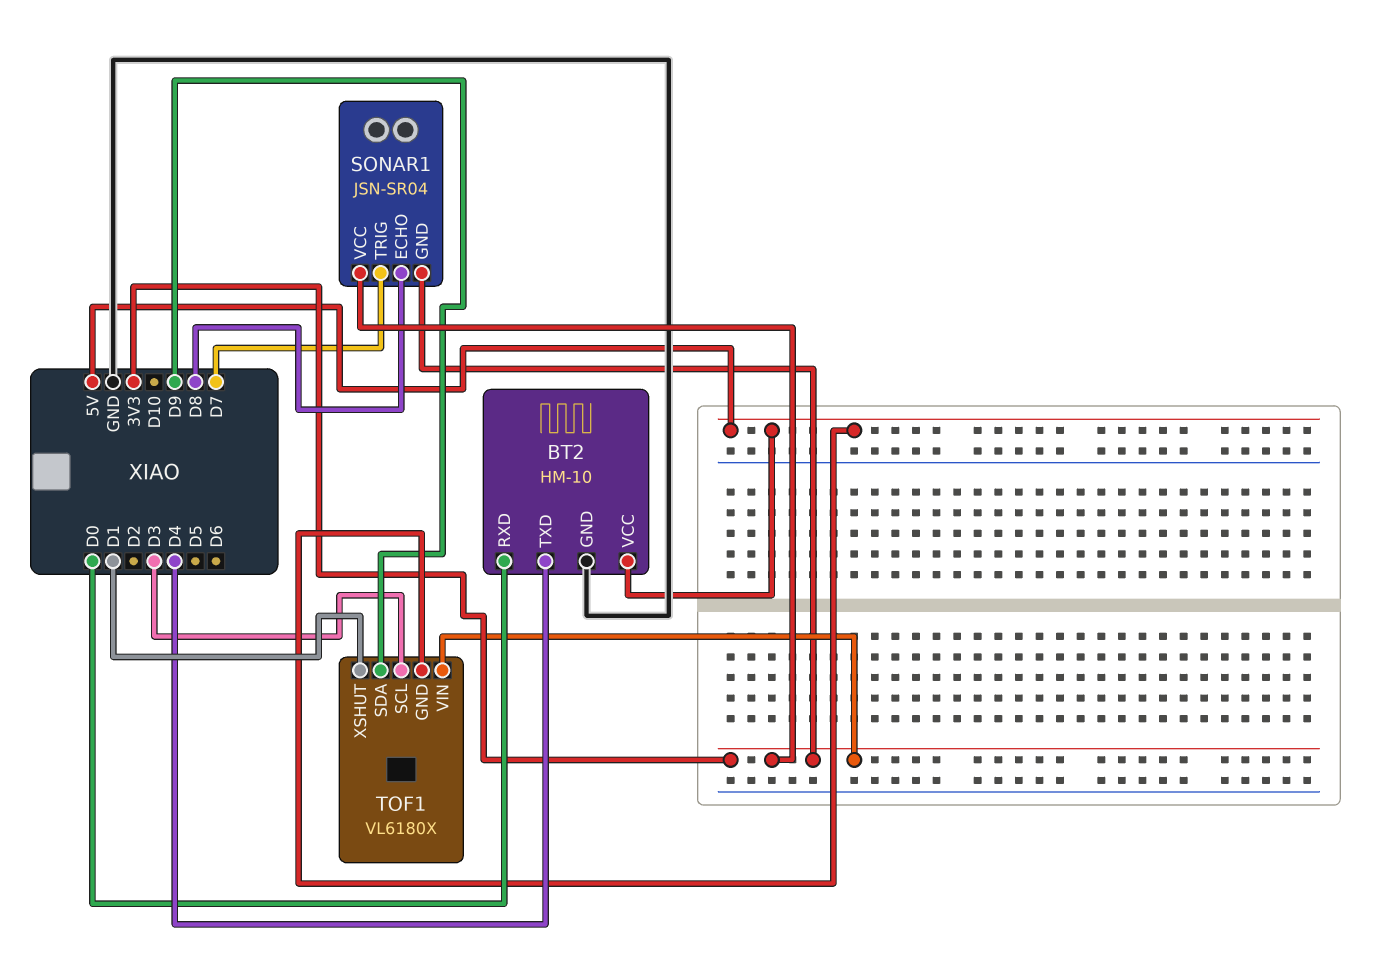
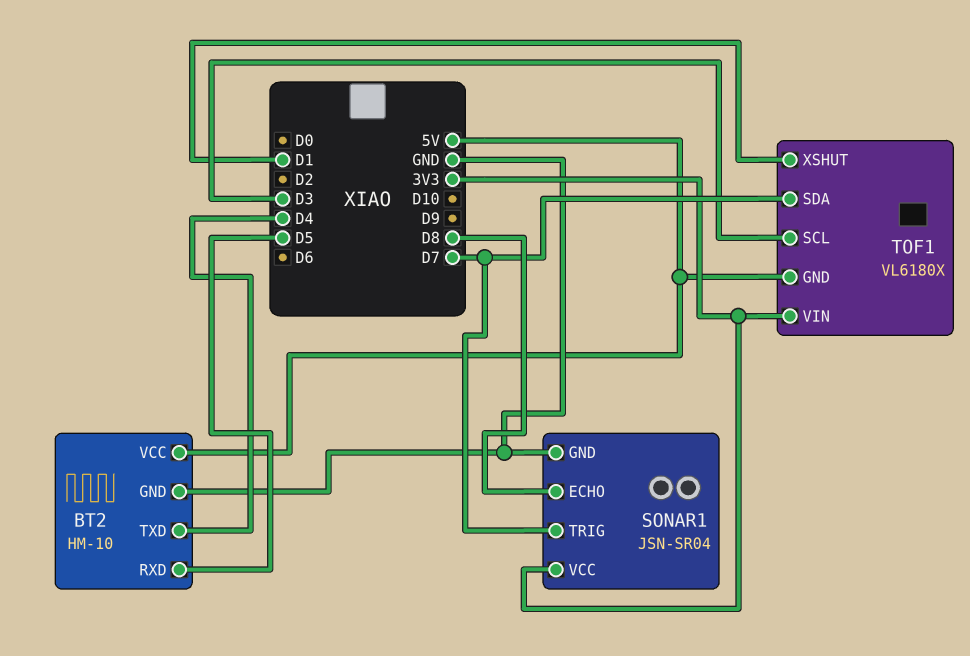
BT2 pin RXD: D0 -> D5
SONAR1 pin GND: 3V3 -> GND
TOF1 pin SDA: D9 -> D7

